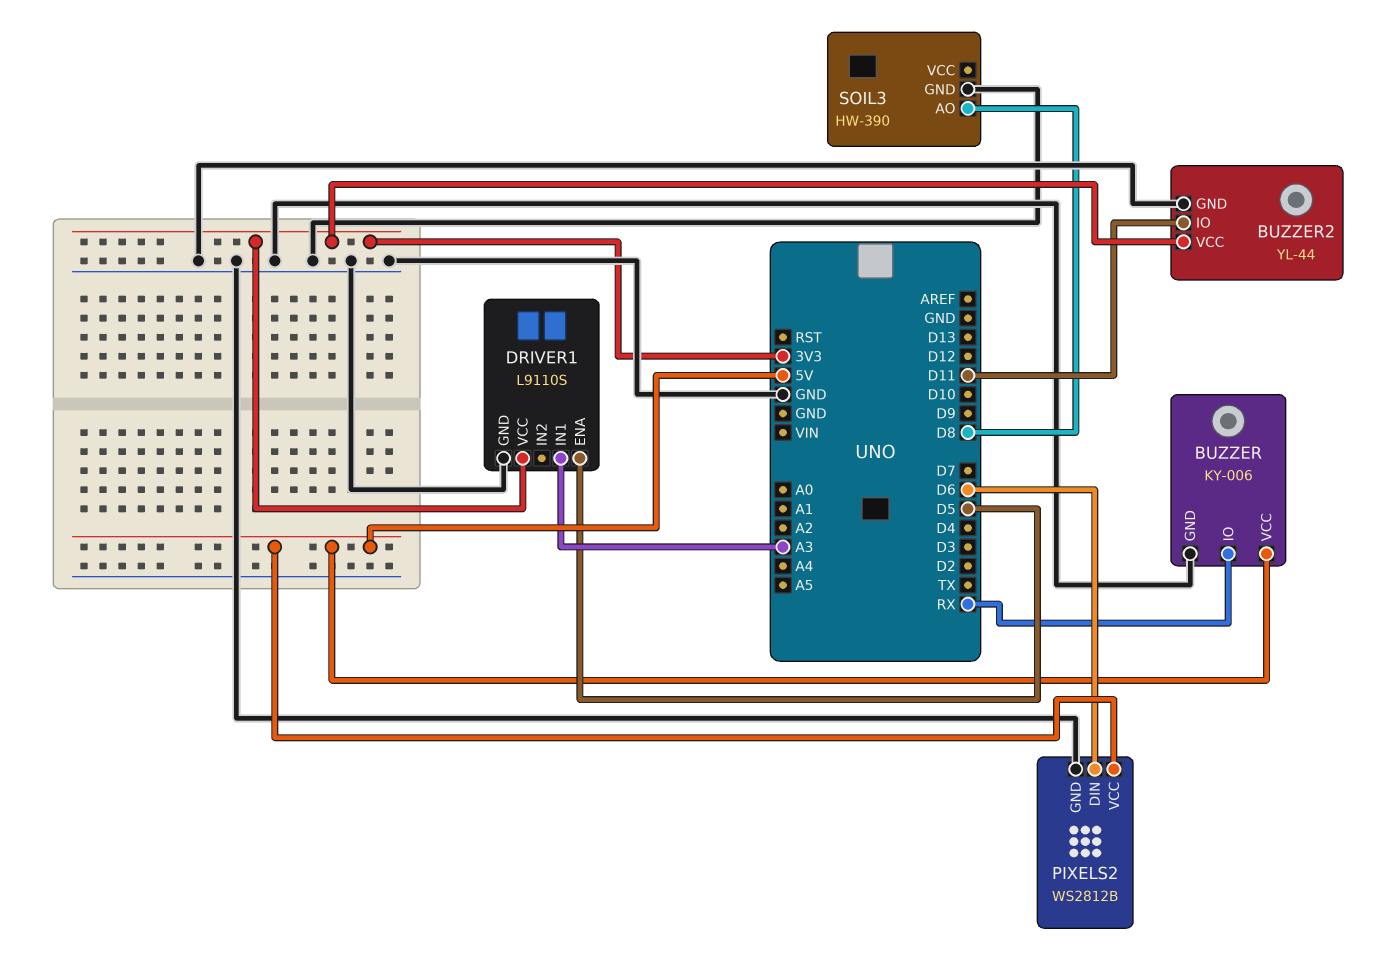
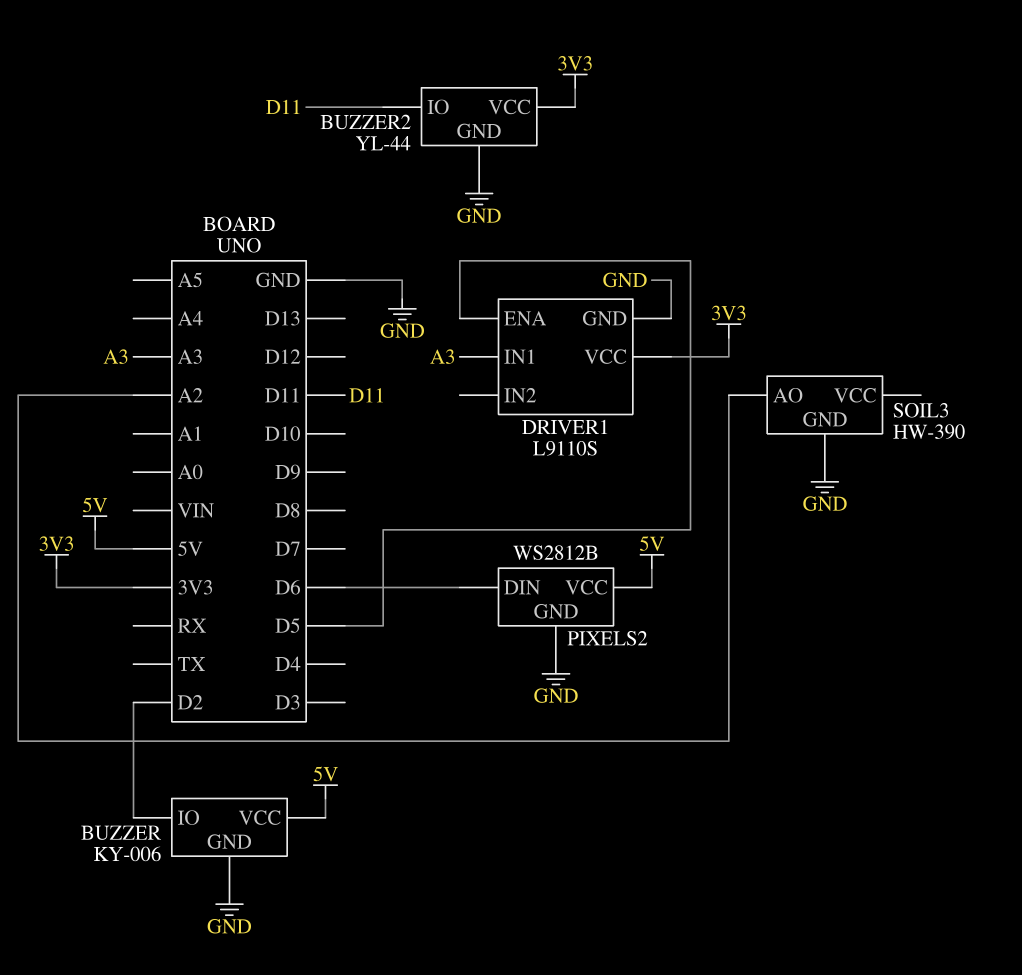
BUZZER pin IO: RX -> D2
SOIL3 pin AO: D8 -> A2

